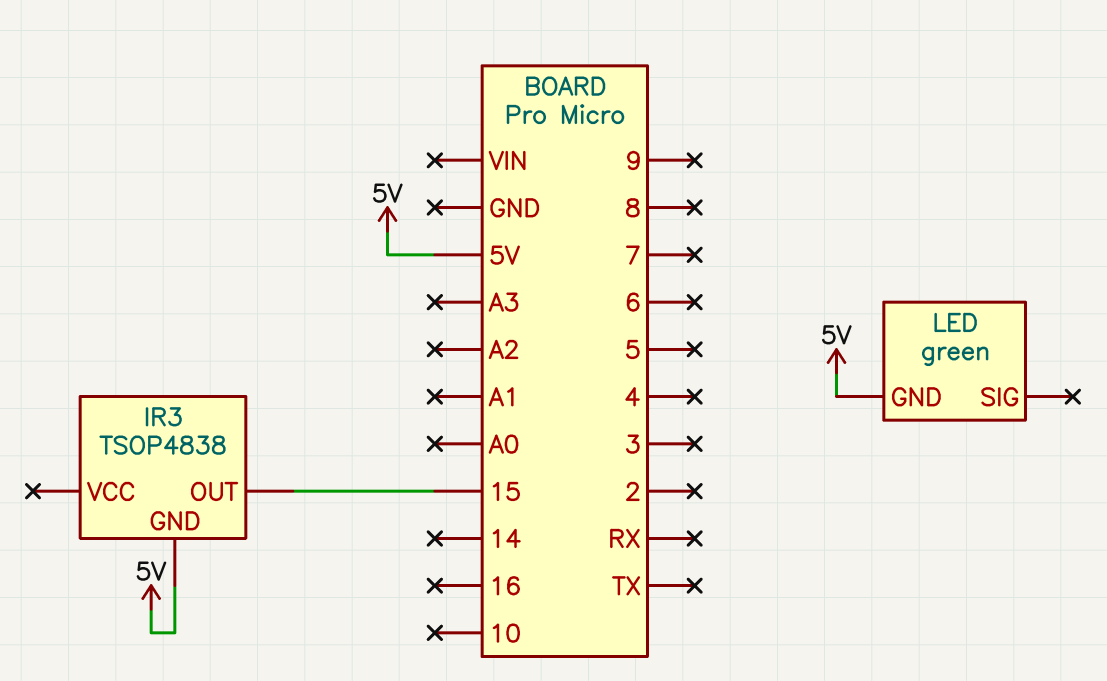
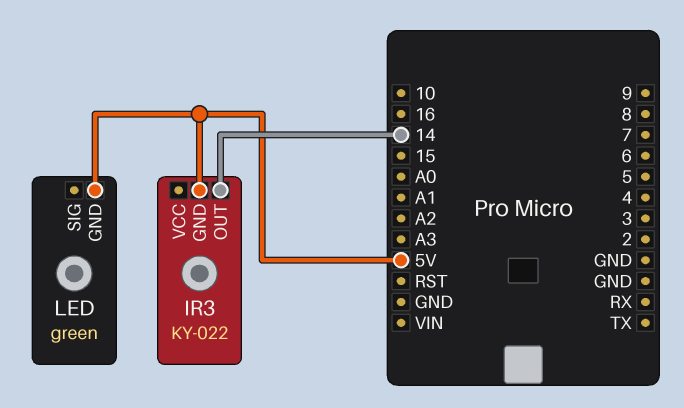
IR3: TSOP4838 -> KY-022
IR3 pin OUT: 15 -> 14

